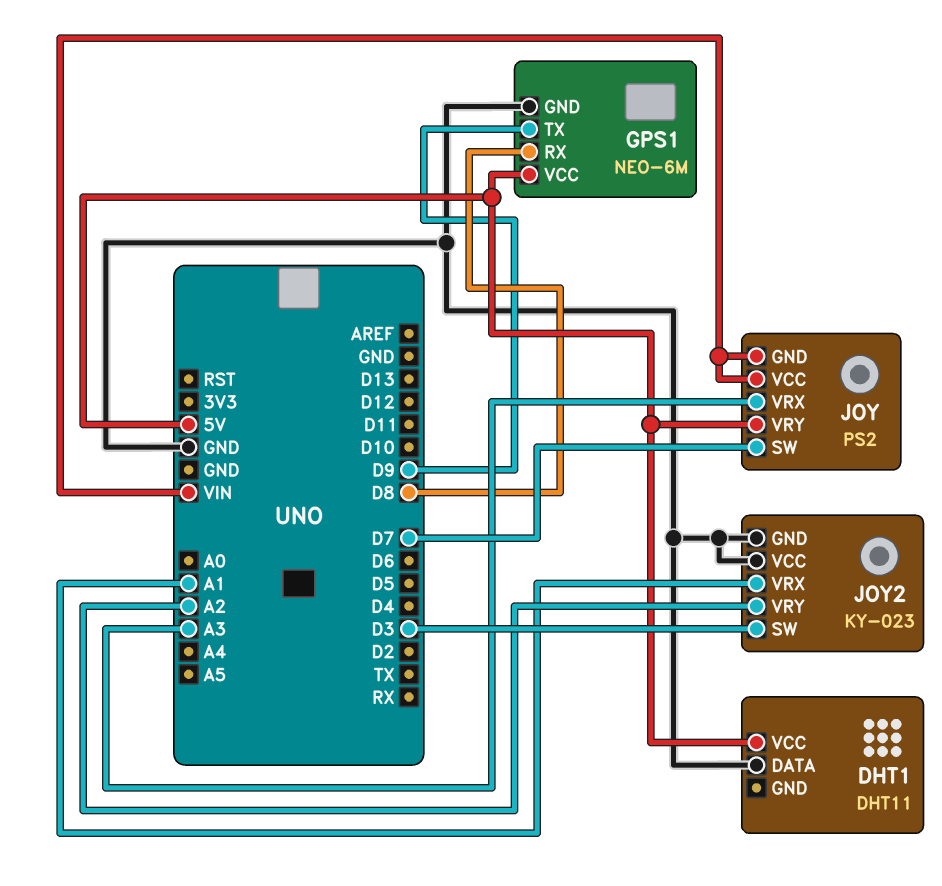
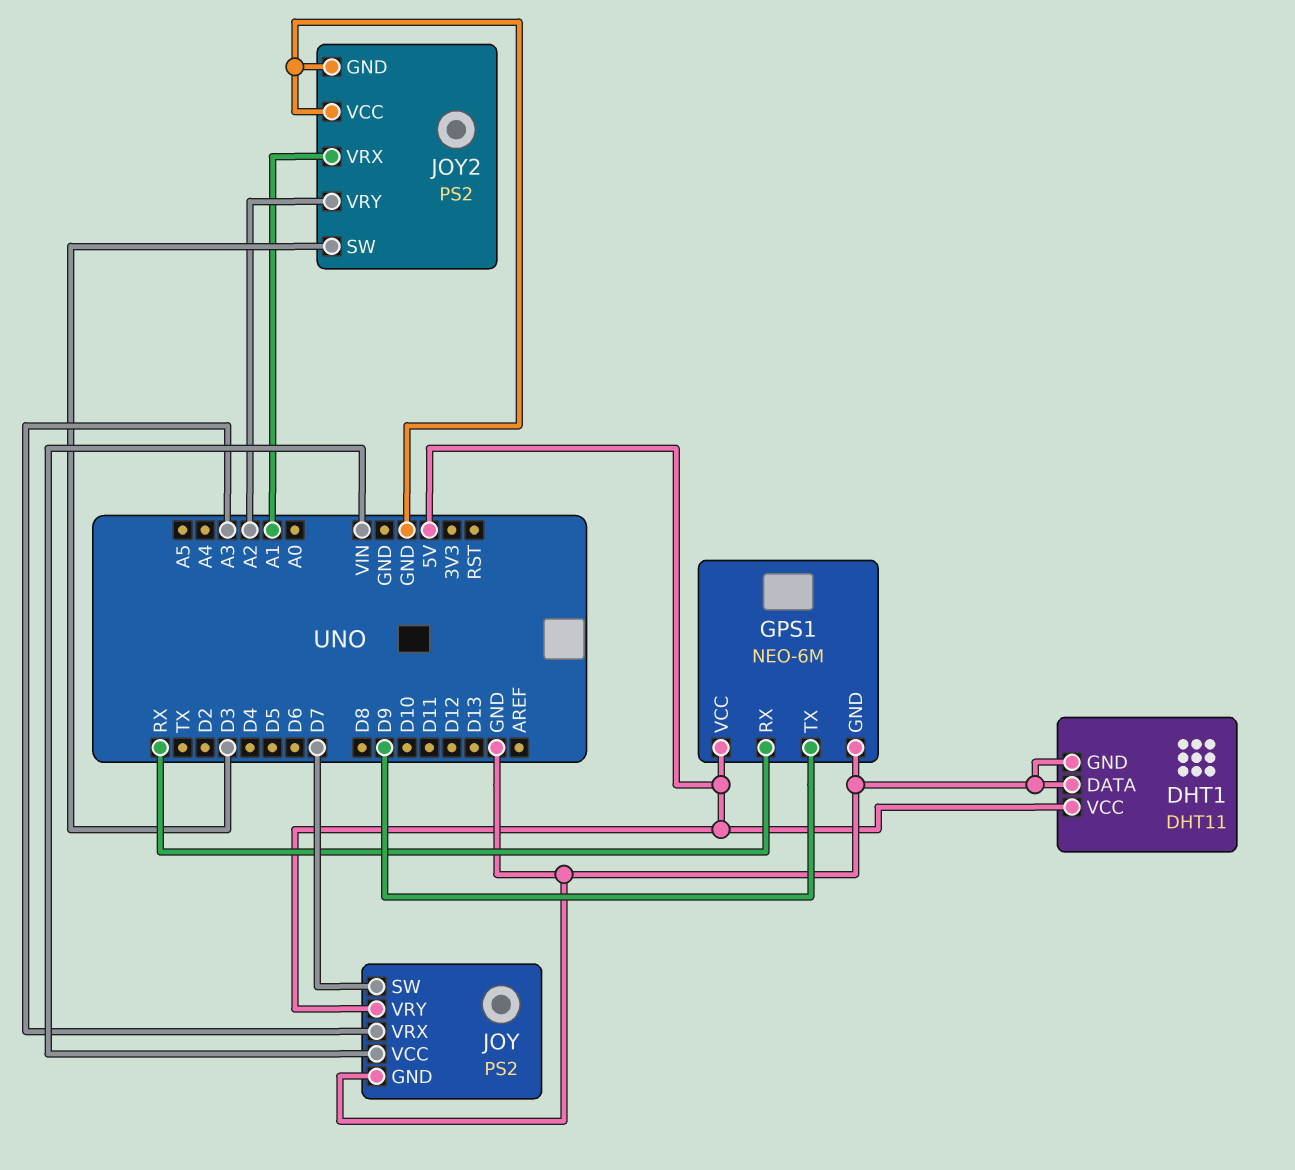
DHT1 pin GND: none -> GND
GPS1 pin RX: D8 -> RX
JOY pin GND: VIN -> GND
JOY2: KY-023 -> PS2

